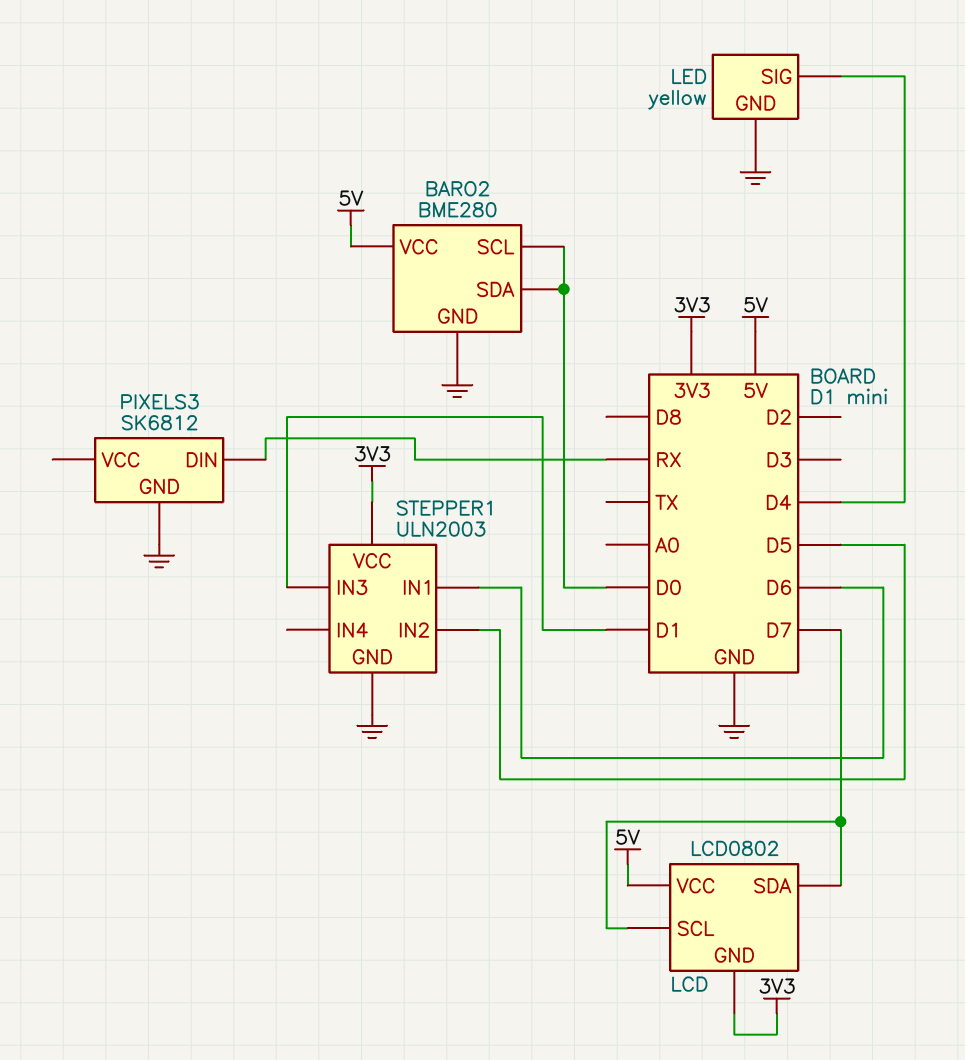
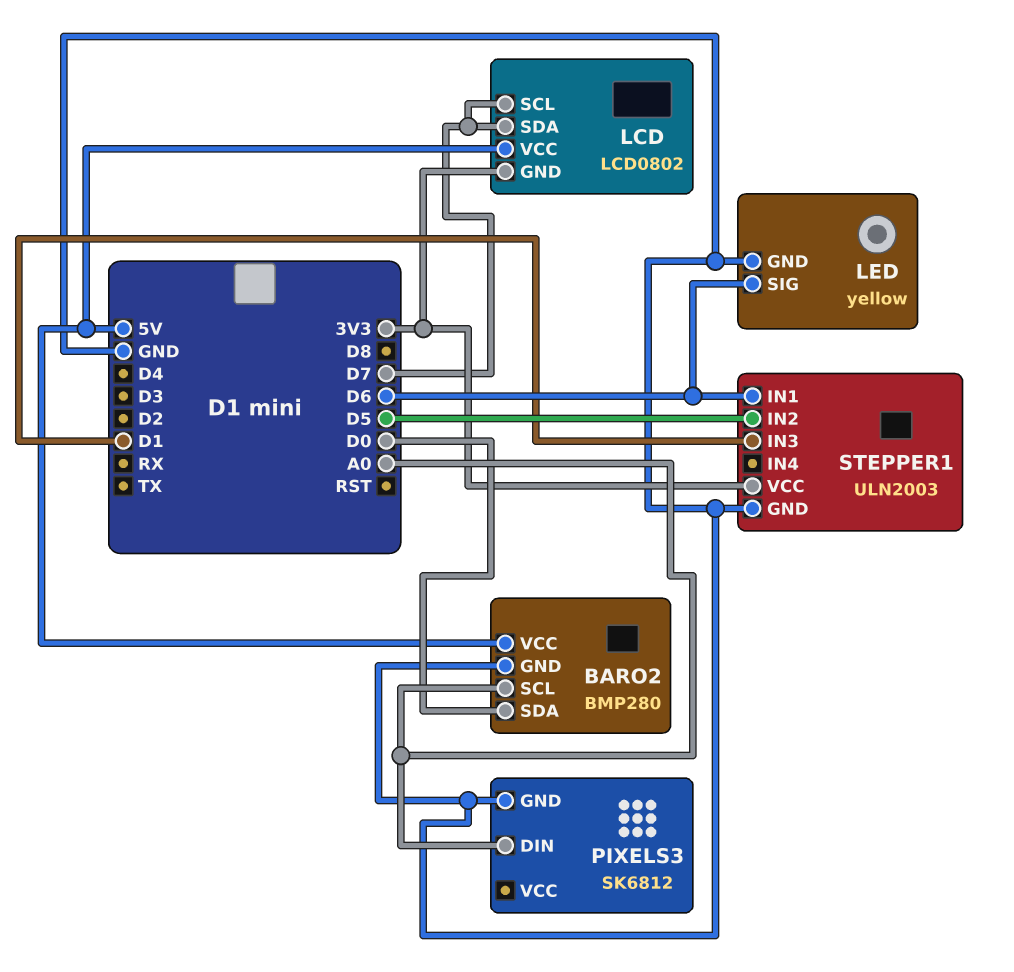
BARO2: BME280 -> BMP280
BARO2 pin SCL: D0 -> A0
LED pin SIG: D4 -> D6
PIXELS3 pin DIN: RX -> A0

